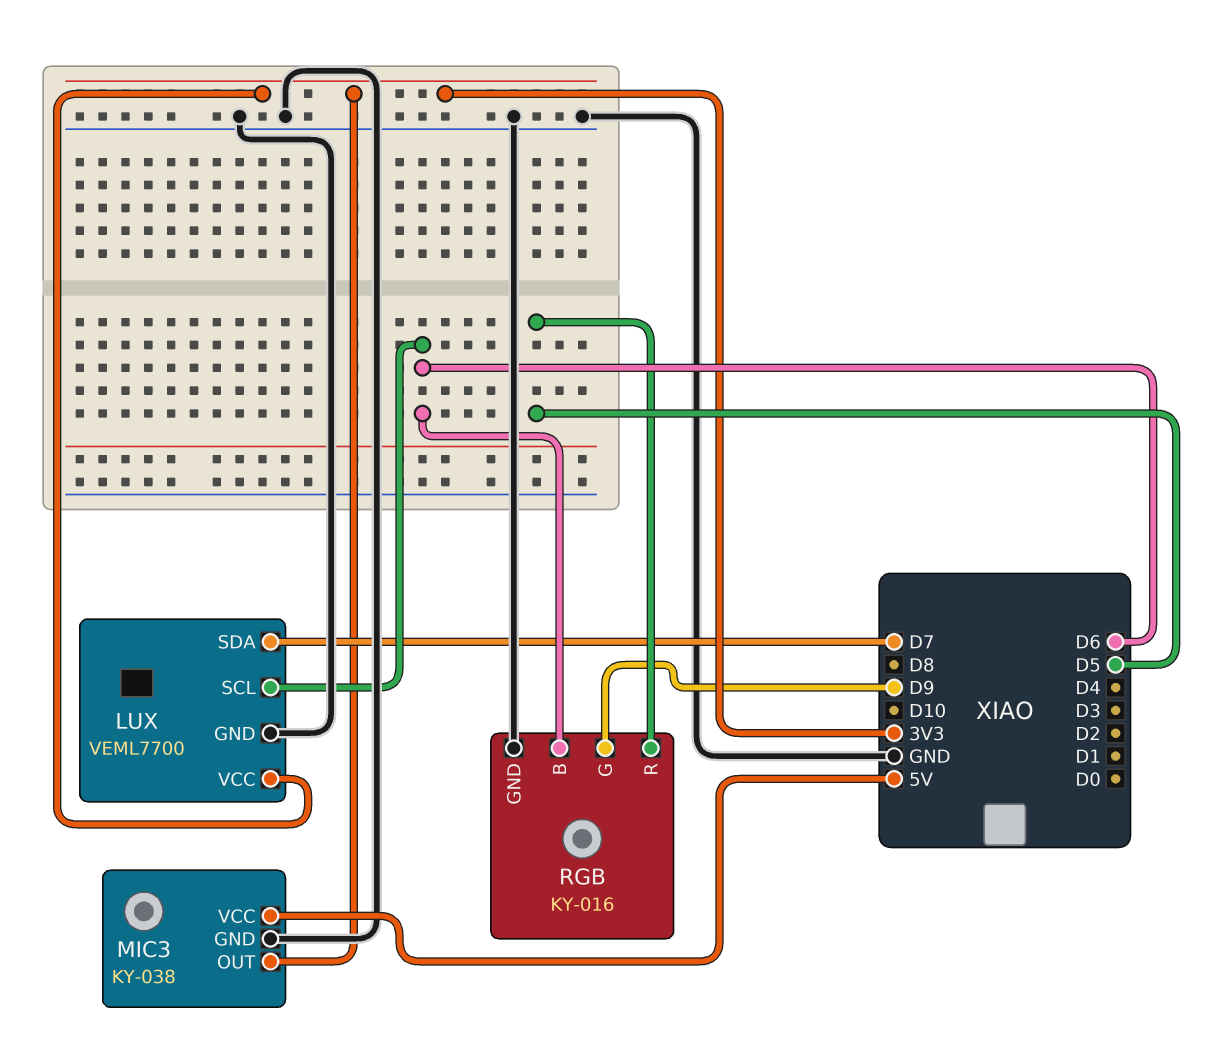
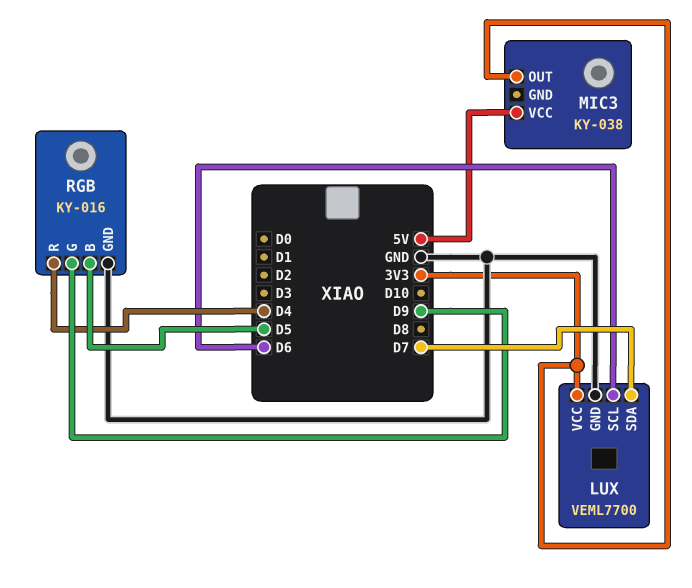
MIC3 pin GND: GND -> none
RGB pin B: D6 -> D5
RGB pin R: D5 -> D4

